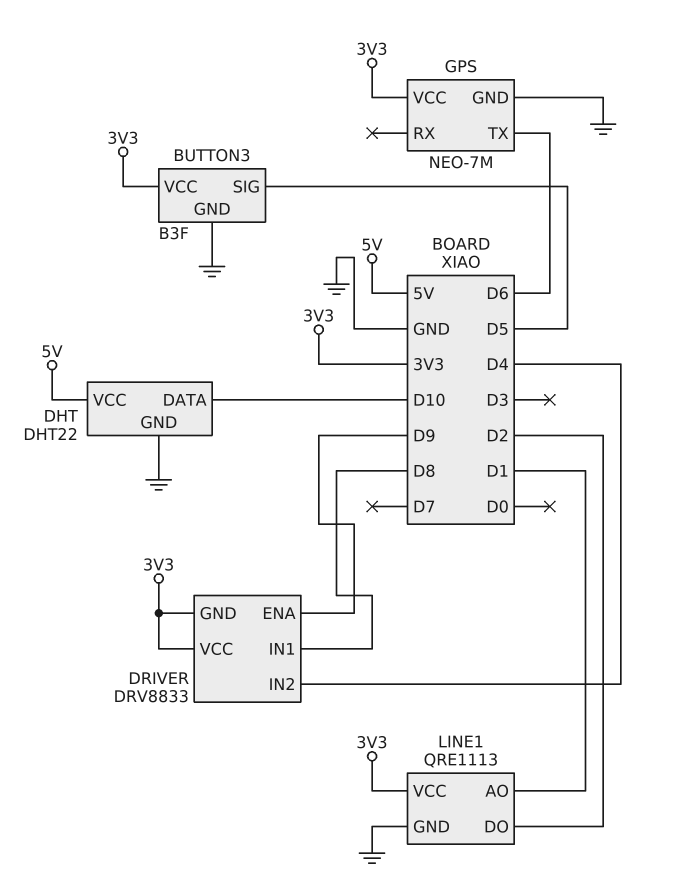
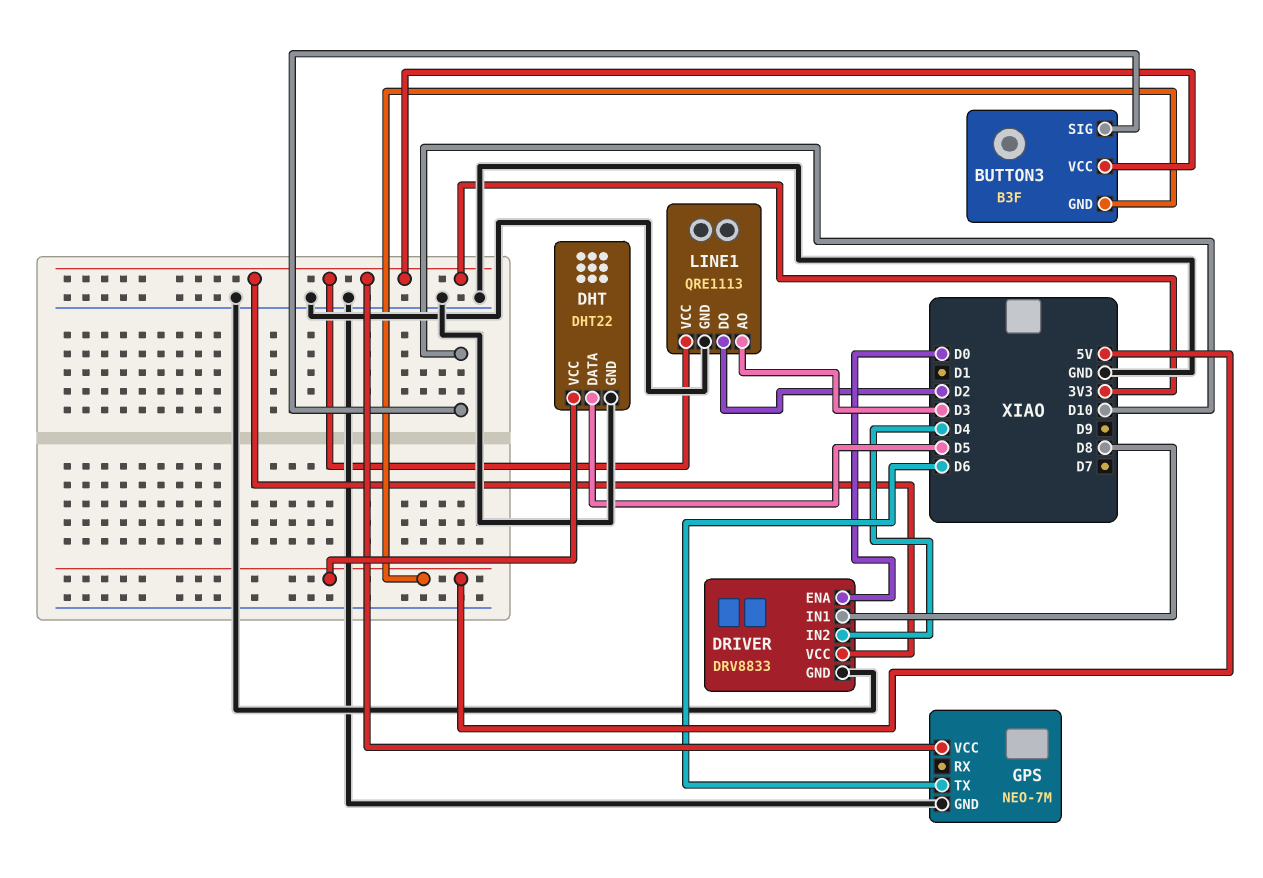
BUTTON3 pin GND: GND -> 5V
BUTTON3 pin SIG: D5 -> D10
DHT pin DATA: D10 -> D5
DRIVER pin ENA: D9 -> D0
DRIVER pin GND: 3V3 -> GND
LINE1 pin AO: D1 -> D3

